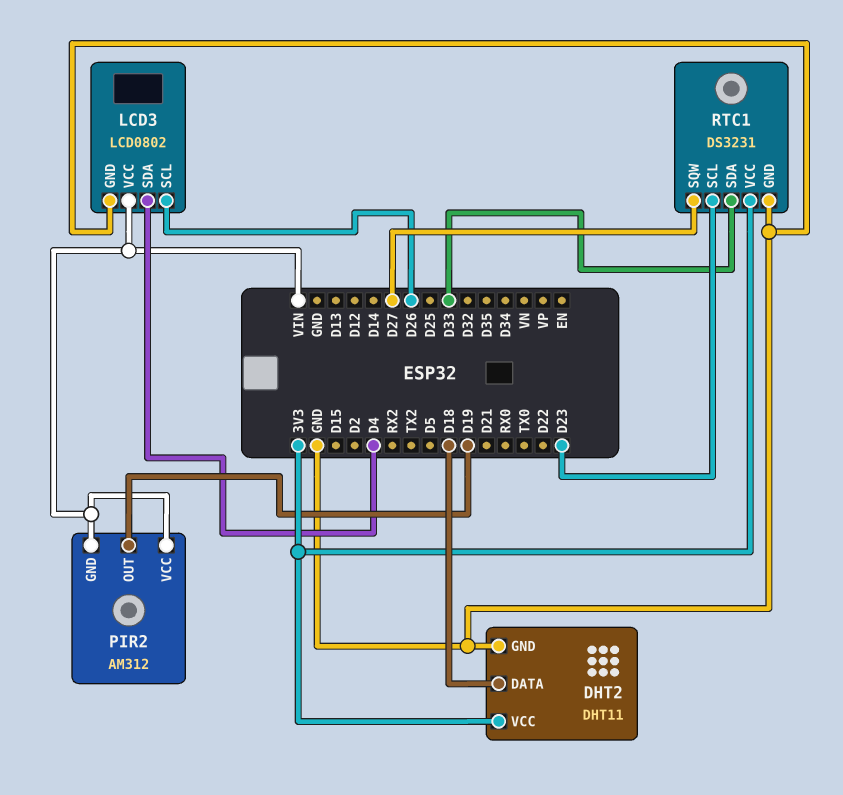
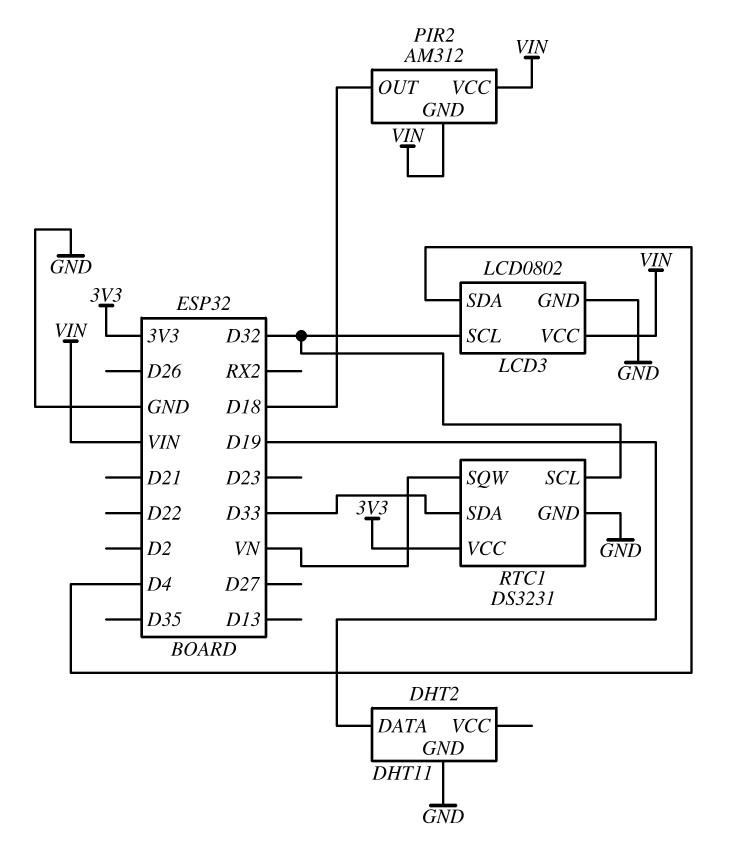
DHT2 pin DATA: D18 -> D19
DHT2 pin VCC: 3V3 -> none
LCD3 pin SCL: D26 -> D32
PIR2 pin OUT: D19 -> D18
RTC1 pin SCL: D23 -> D32
RTC1 pin SQW: D27 -> VN

